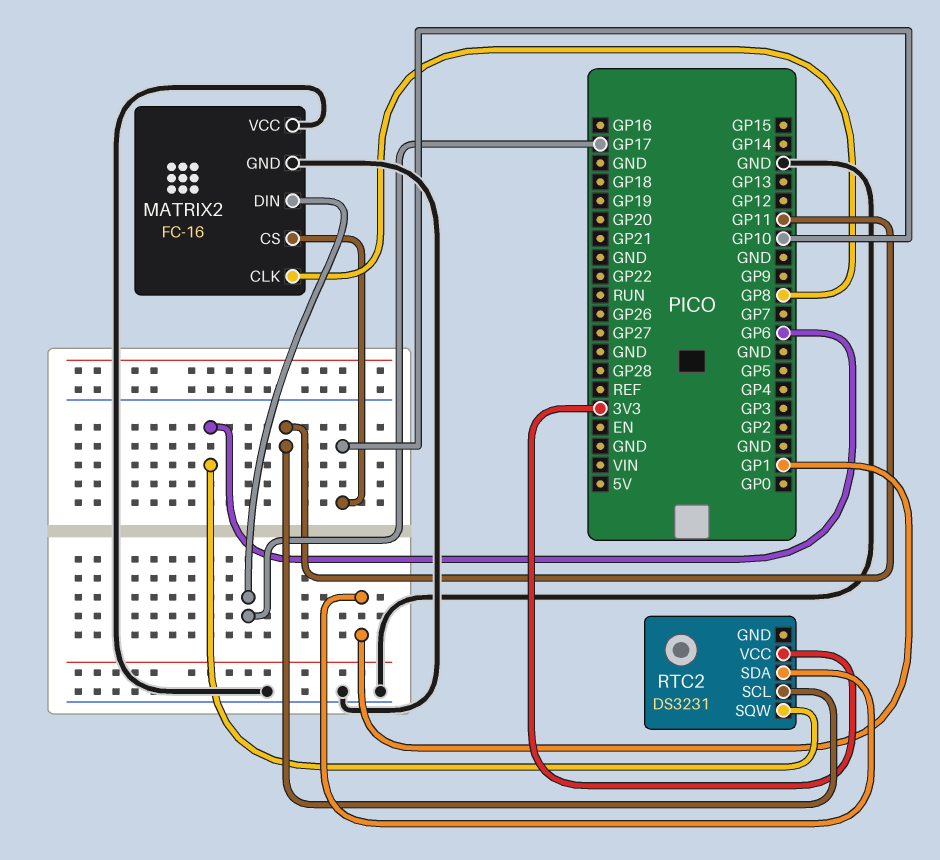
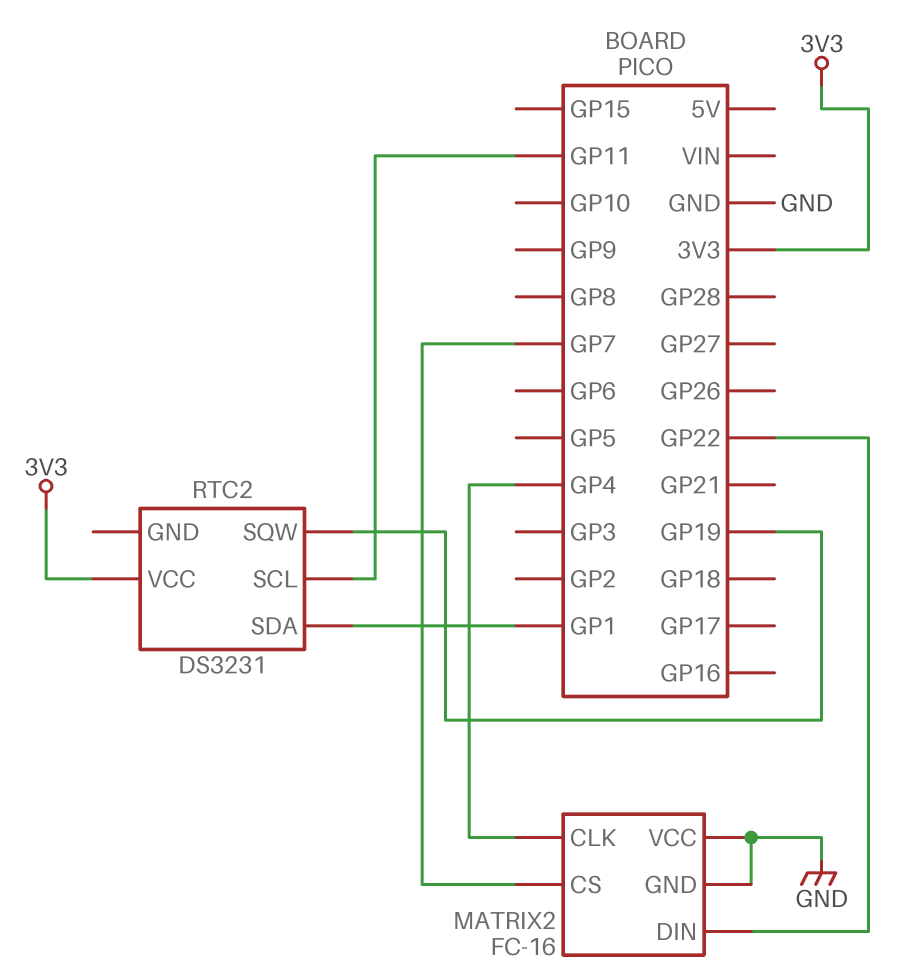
MATRIX2 pin CLK: GP8 -> GP4
MATRIX2 pin CS: GP10 -> GP7
MATRIX2 pin DIN: GP17 -> GP22
RTC2 pin SQW: GP6 -> GP19

